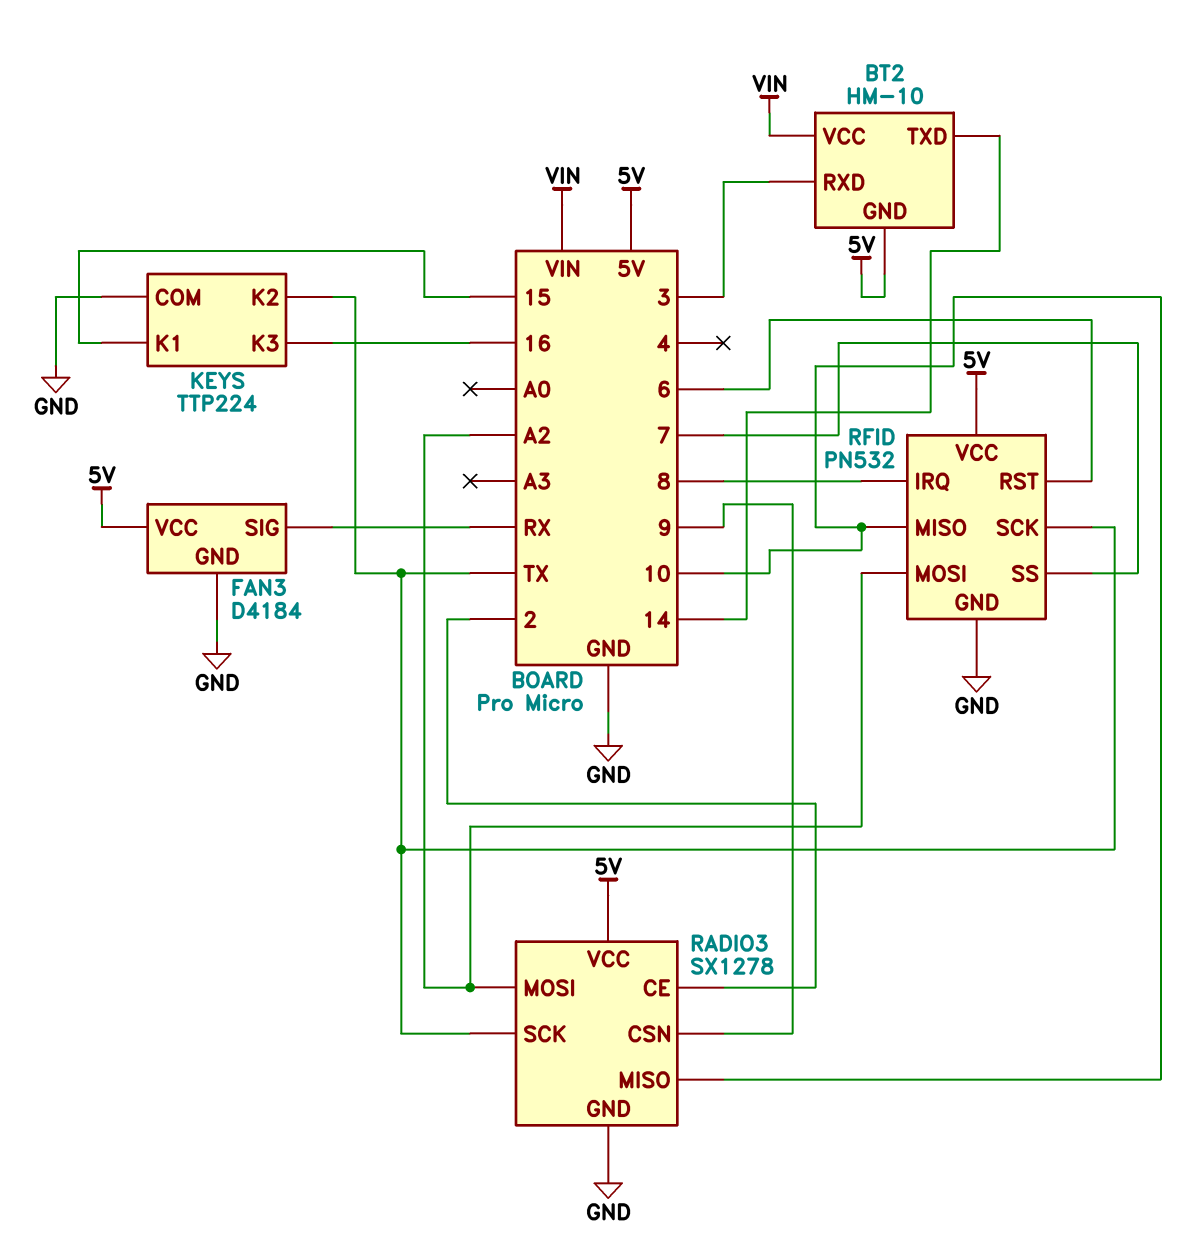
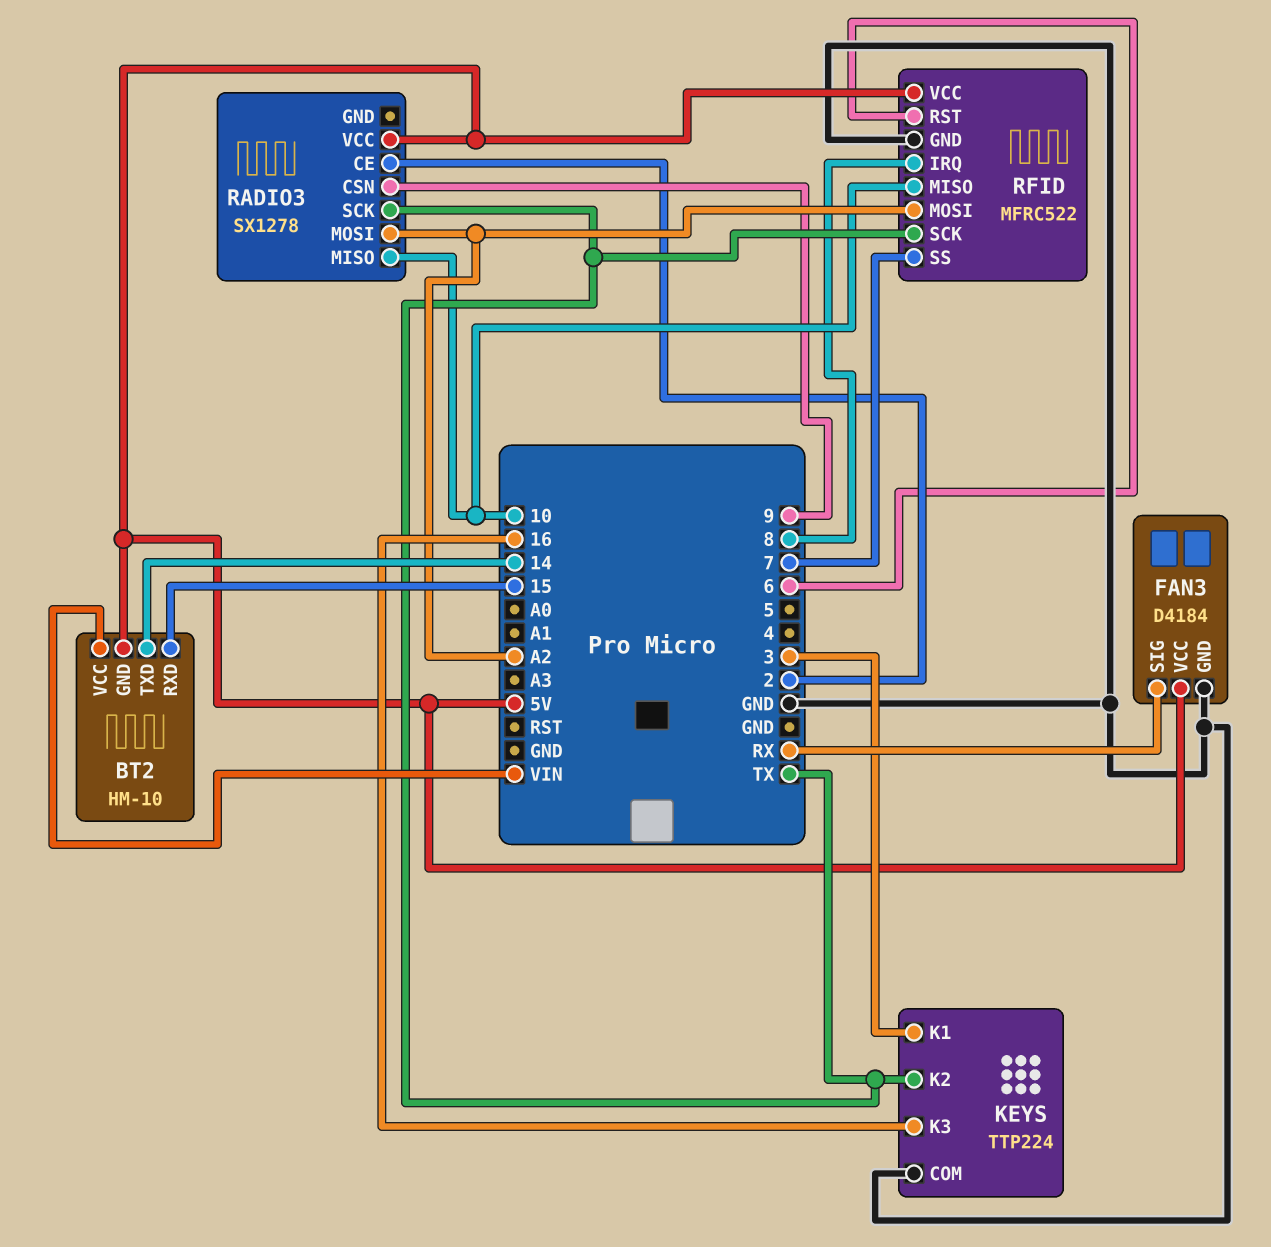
BT2 pin RXD: 3 -> 15
KEYS pin K1: 15 -> 3
RADIO3 pin GND: GND -> none
RFID: PN532 -> MFRC522

